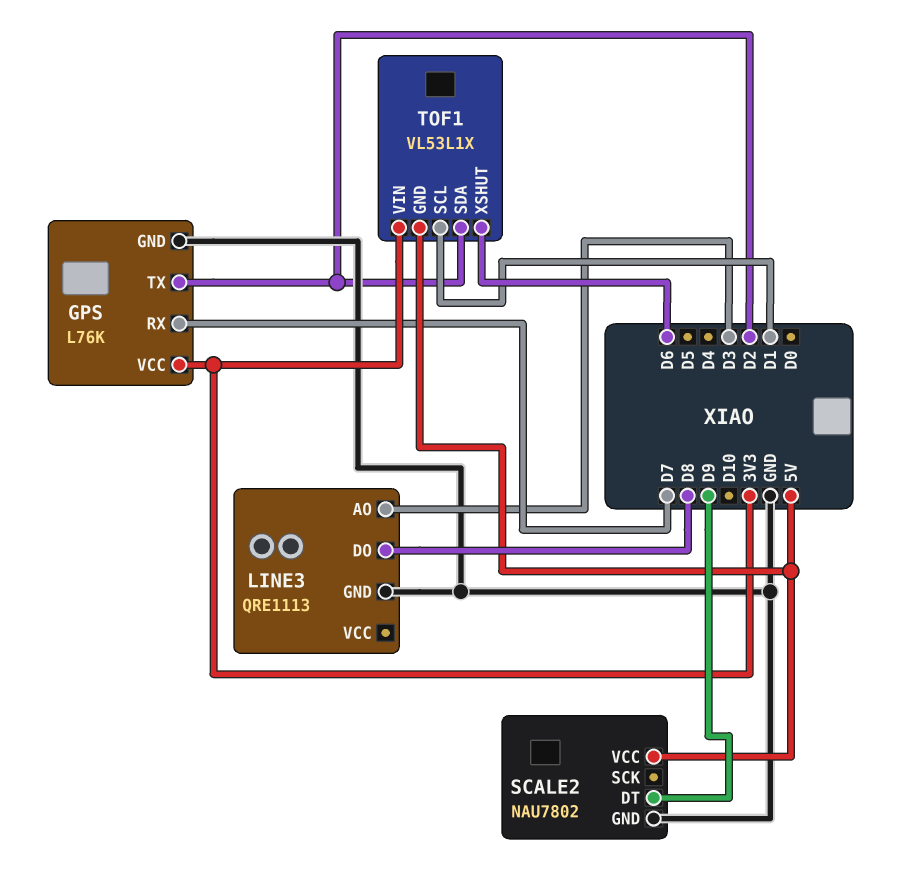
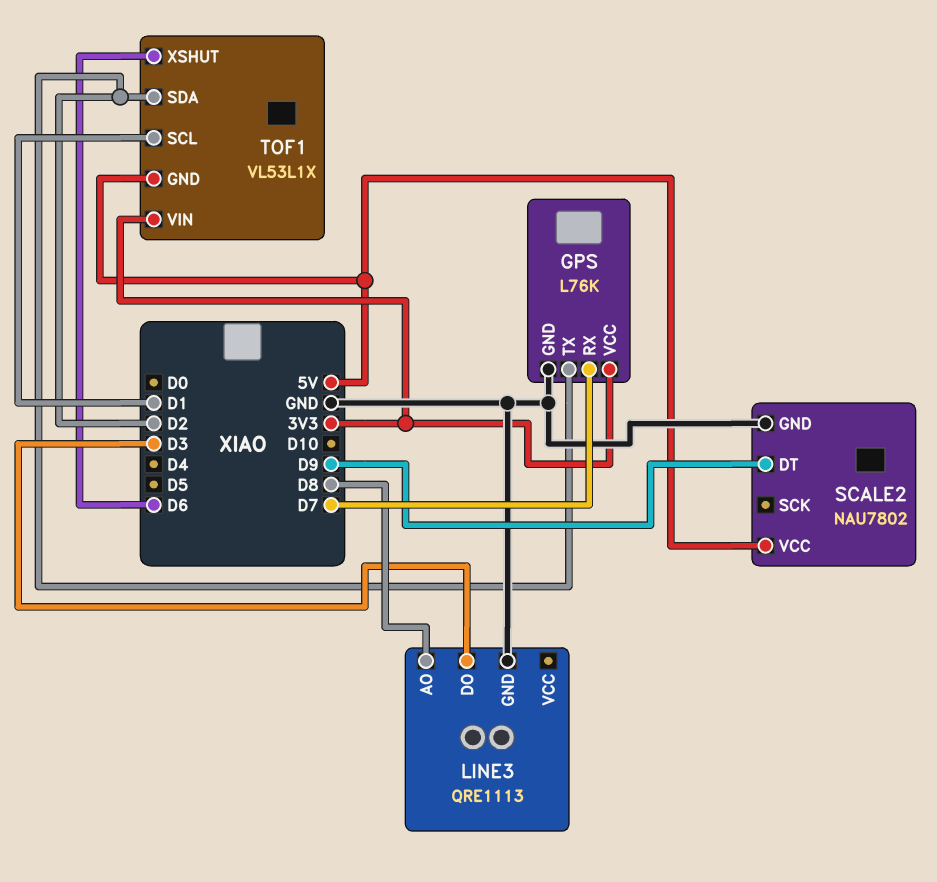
LINE3 pin AO: D3 -> D8
LINE3 pin DO: D8 -> D3

